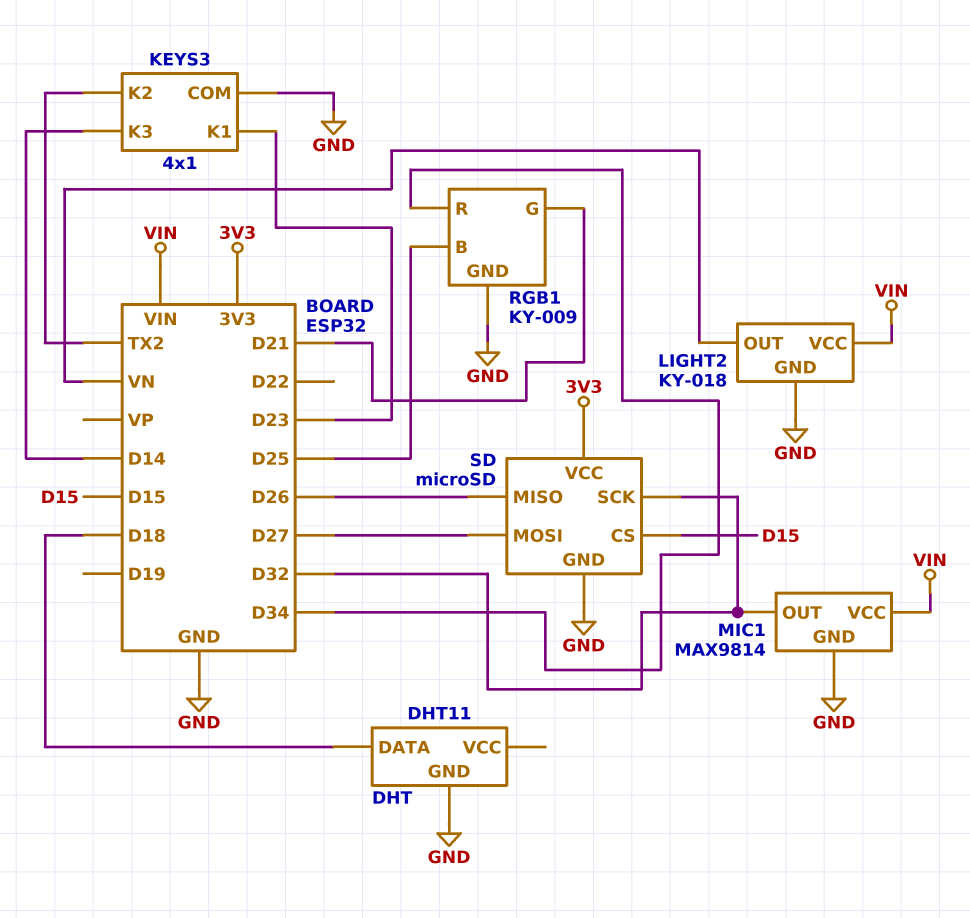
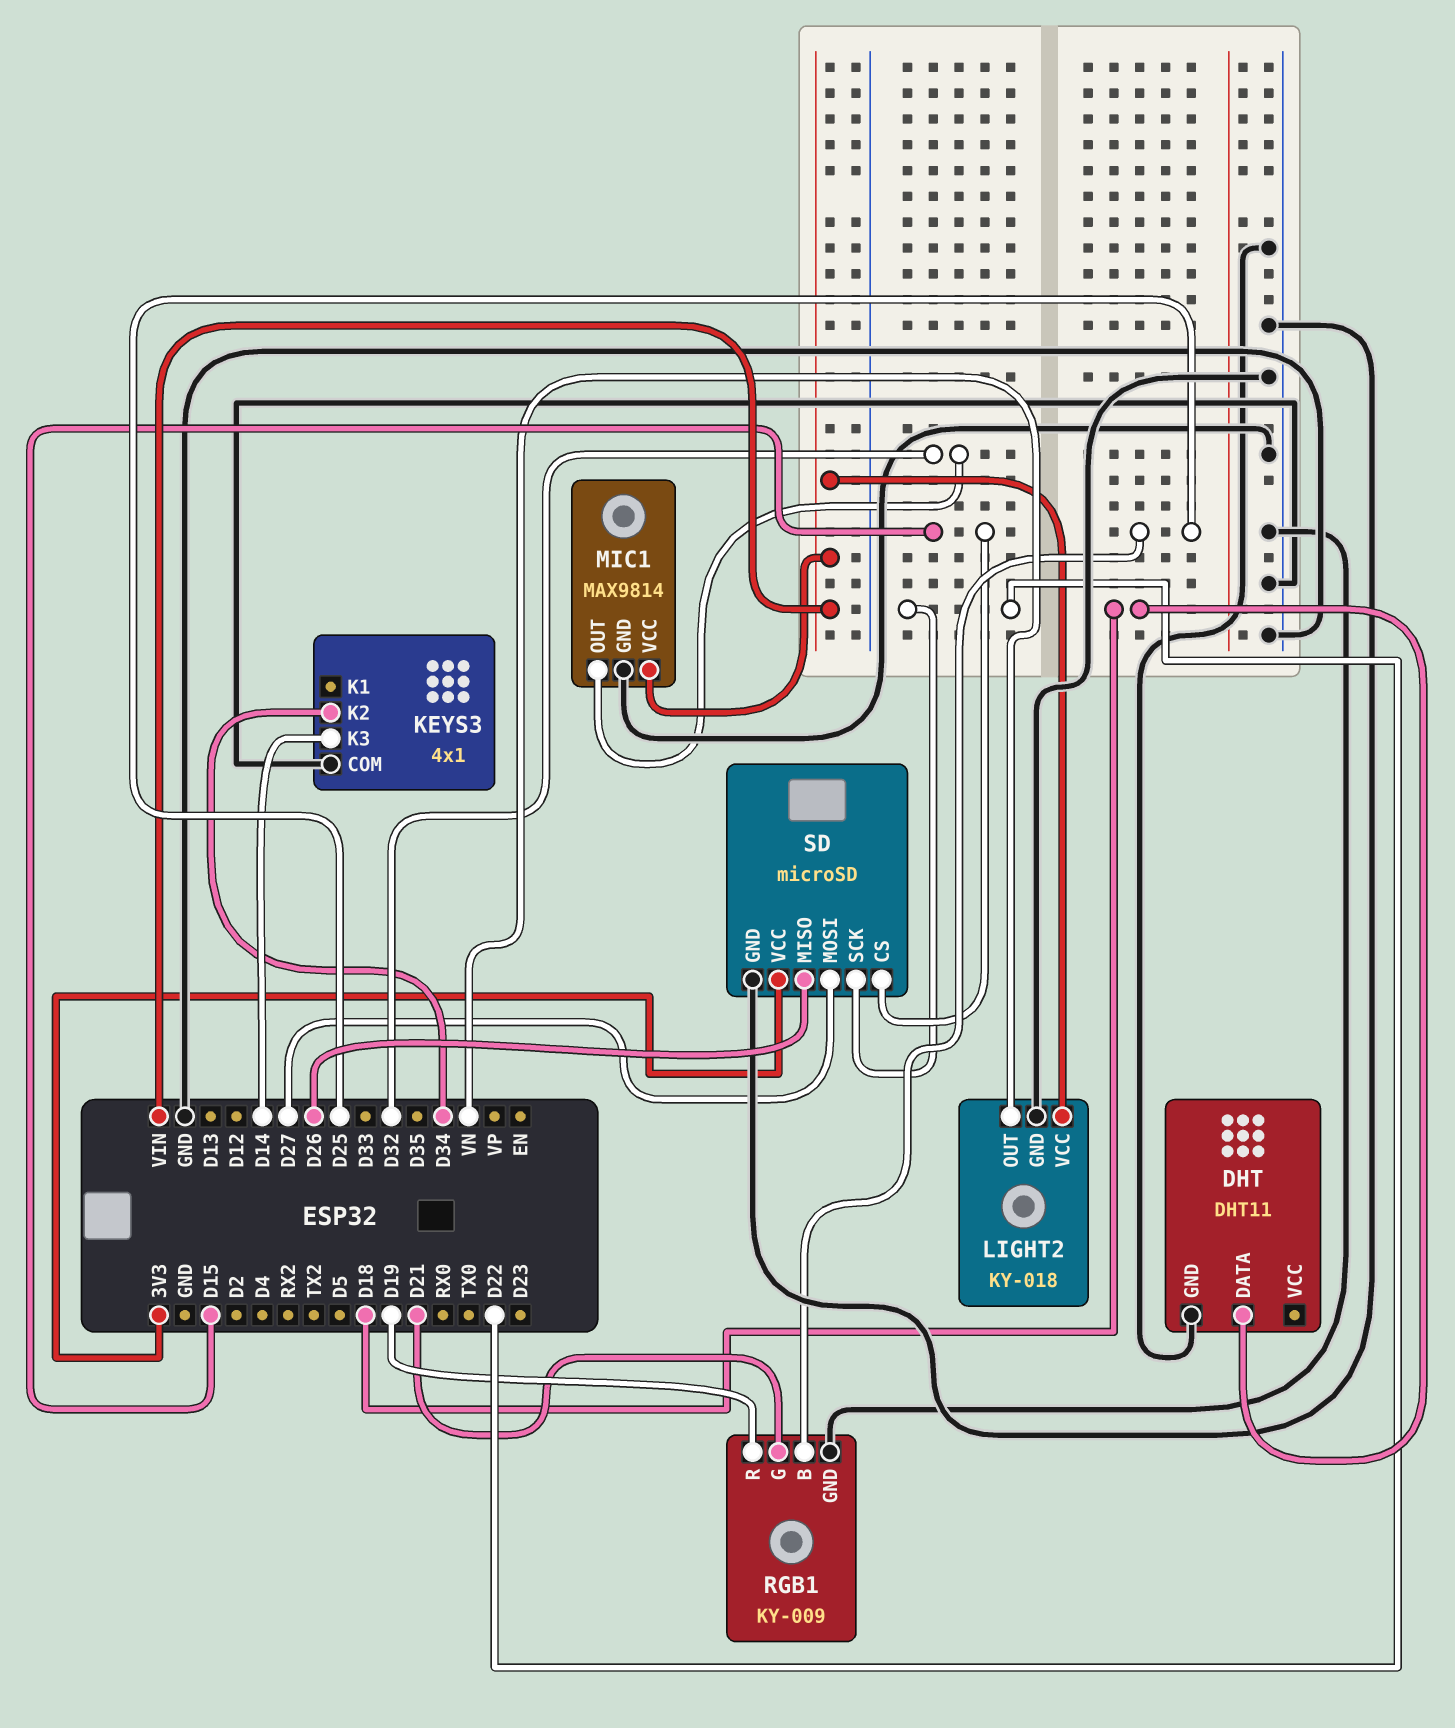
KEYS3 pin K1: D23 -> none
KEYS3 pin K2: TX2 -> D34
RGB1 pin R: D34 -> D19
SD pin SCK: D32 -> D22

